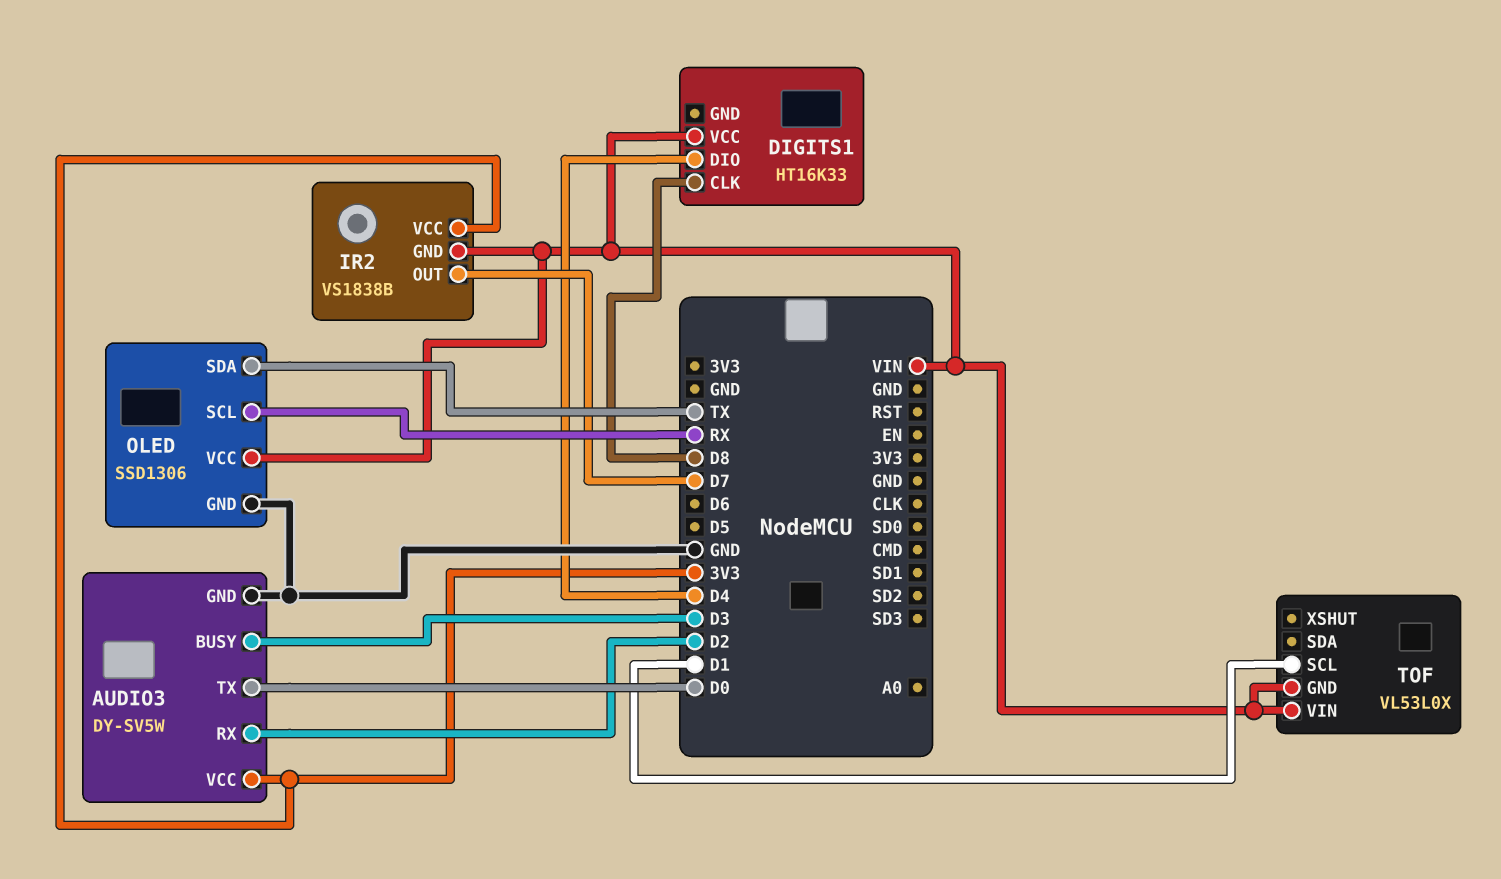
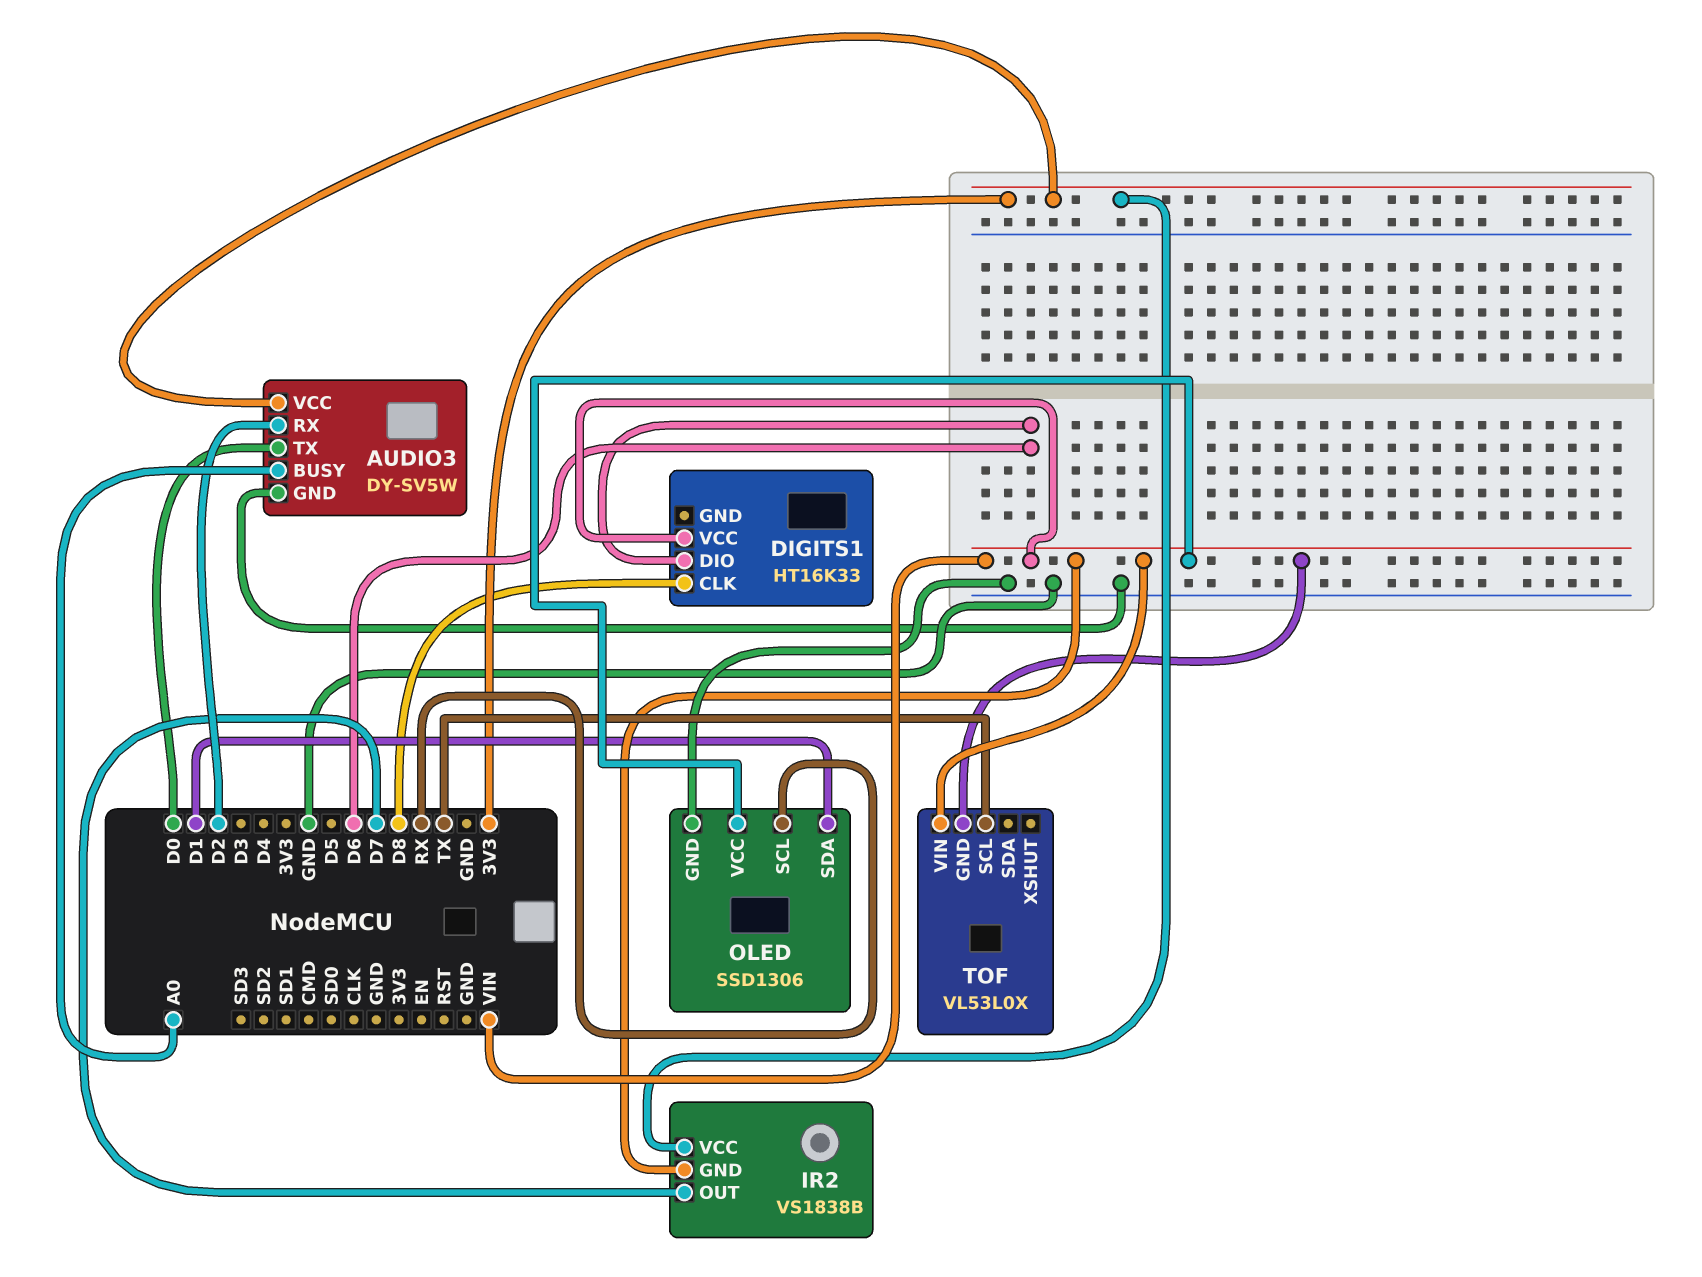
AUDIO3 pin BUSY: D3 -> A0
DIGITS1 pin DIO: D4 -> D6
OLED pin SDA: TX -> D1
TOF pin SCL: D1 -> TX

